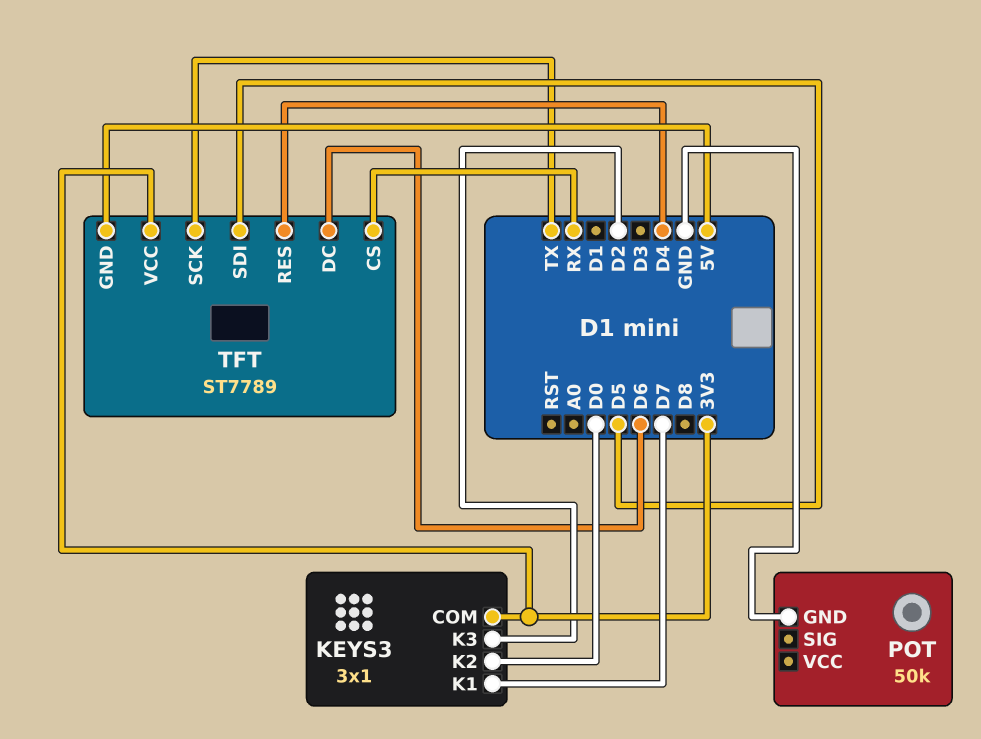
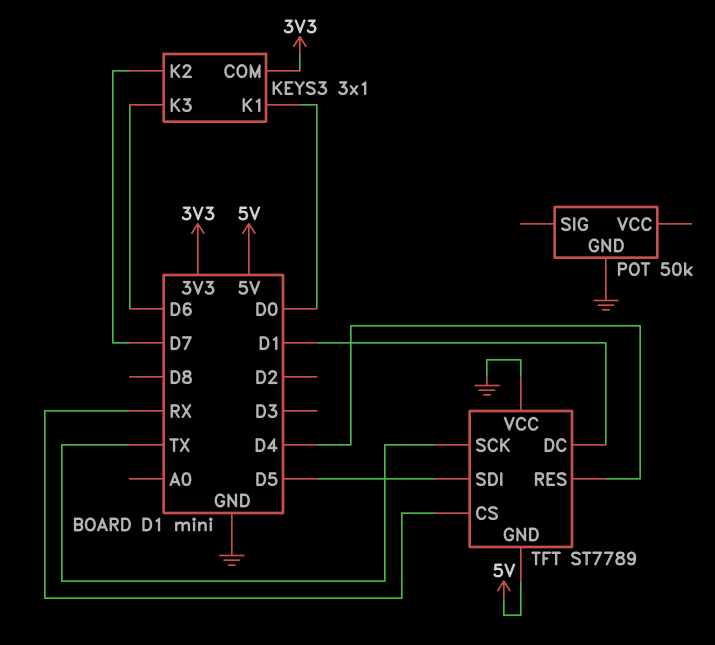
KEYS3 pin K1: D7 -> D0
KEYS3 pin K2: D0 -> D7
KEYS3 pin K3: D2 -> D6
TFT pin DC: D6 -> D1
TFT pin VCC: 3V3 -> GND

